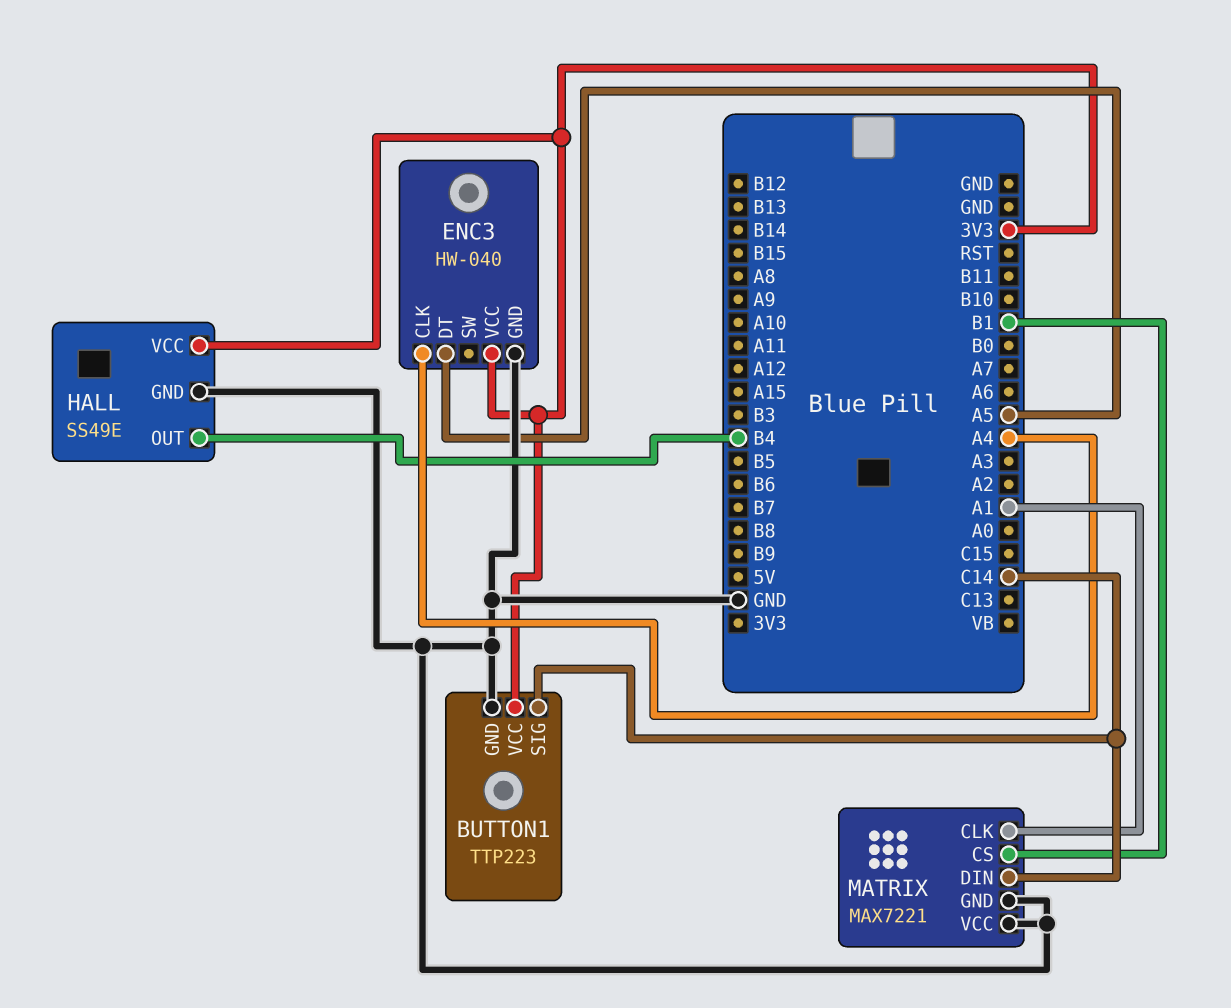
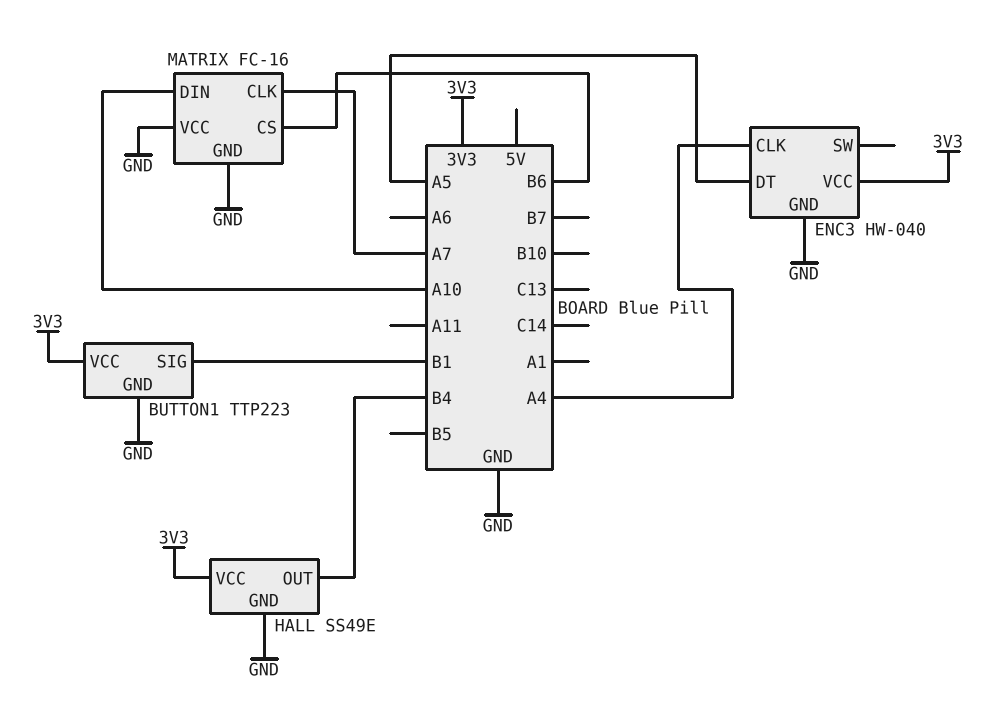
BUTTON1 pin SIG: C14 -> B1
MATRIX: MAX7221 -> FC-16
MATRIX pin CLK: A1 -> A7
MATRIX pin CS: B1 -> B6
MATRIX pin DIN: C14 -> A10

